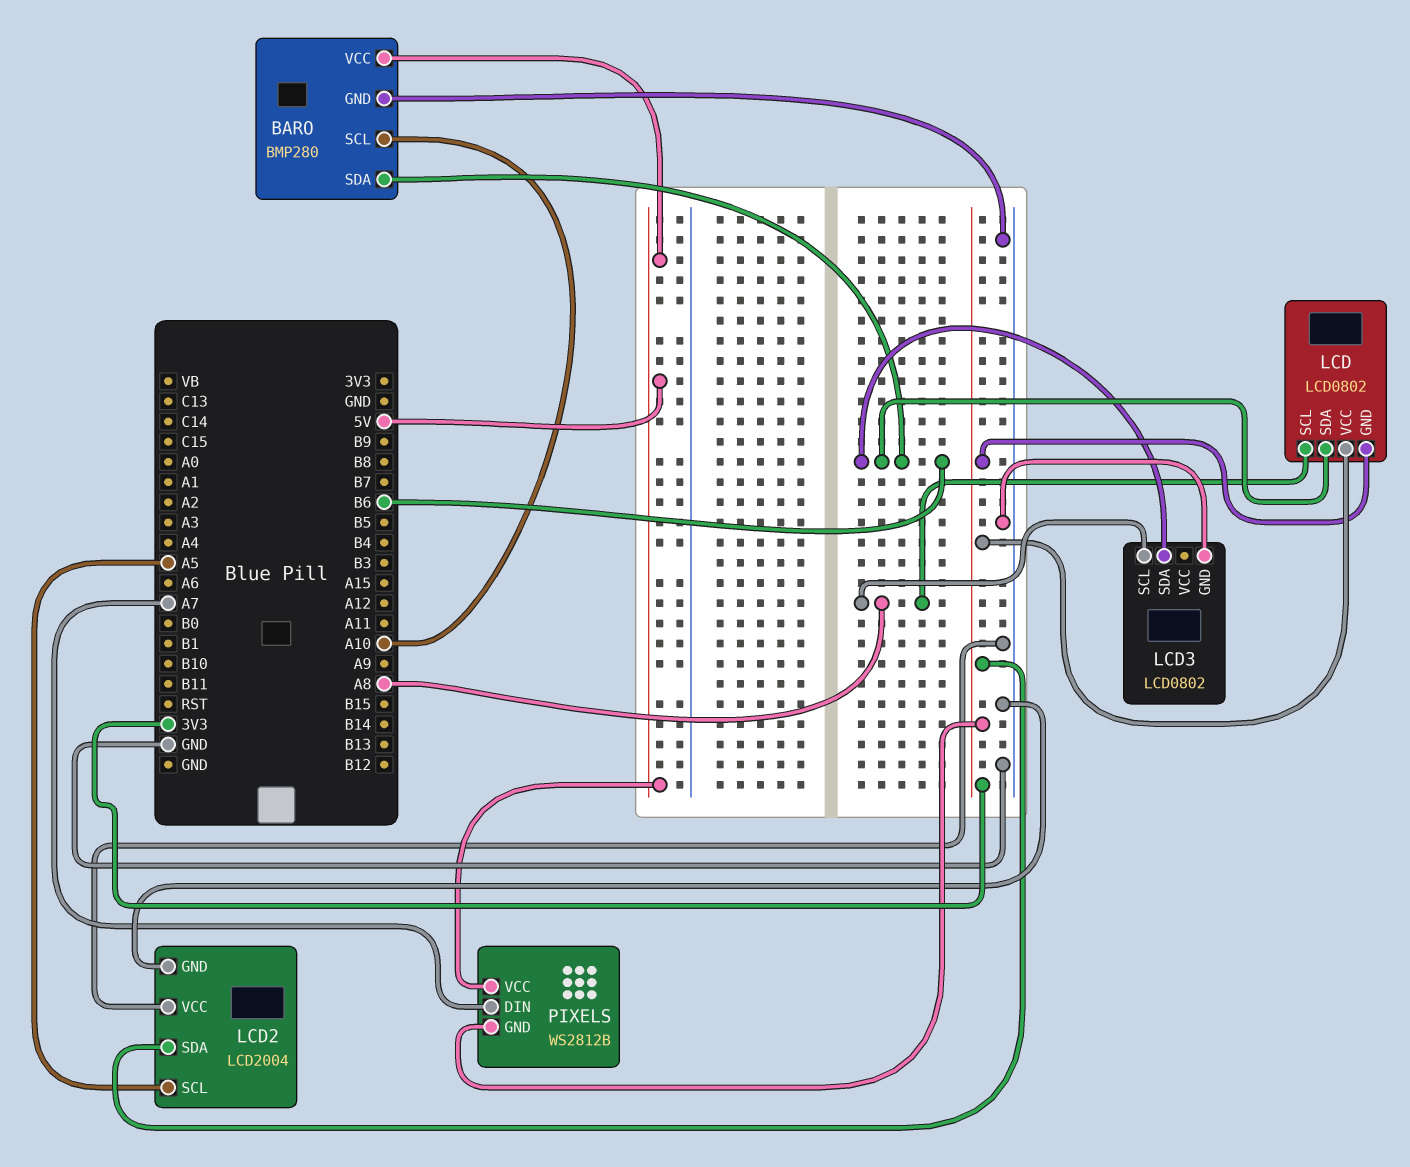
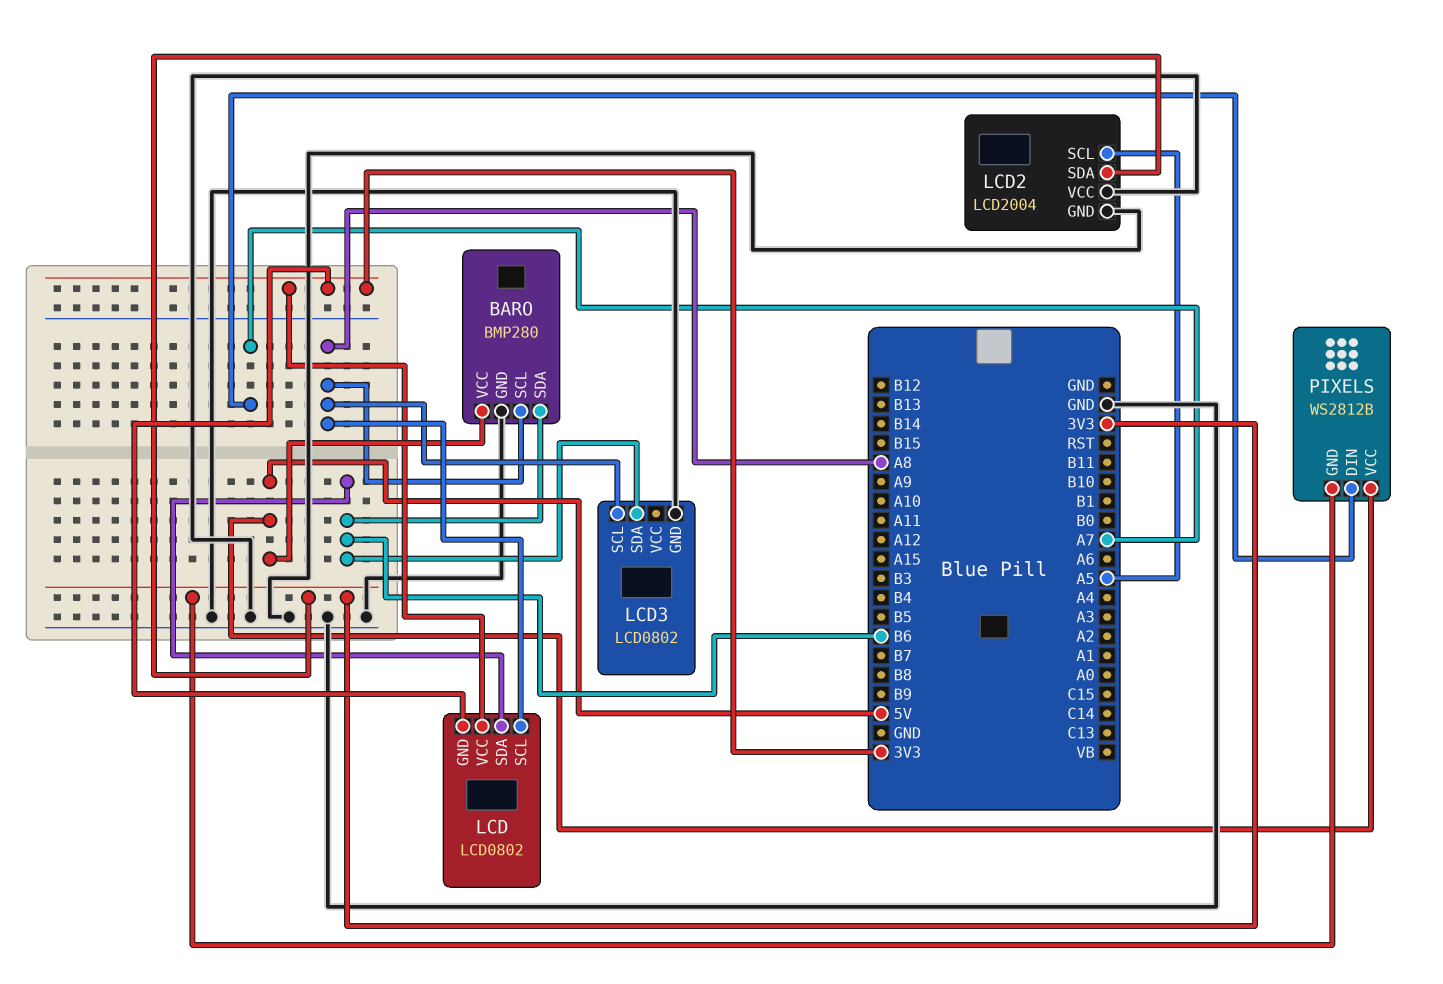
BARO pin SCL: A10 -> A8

